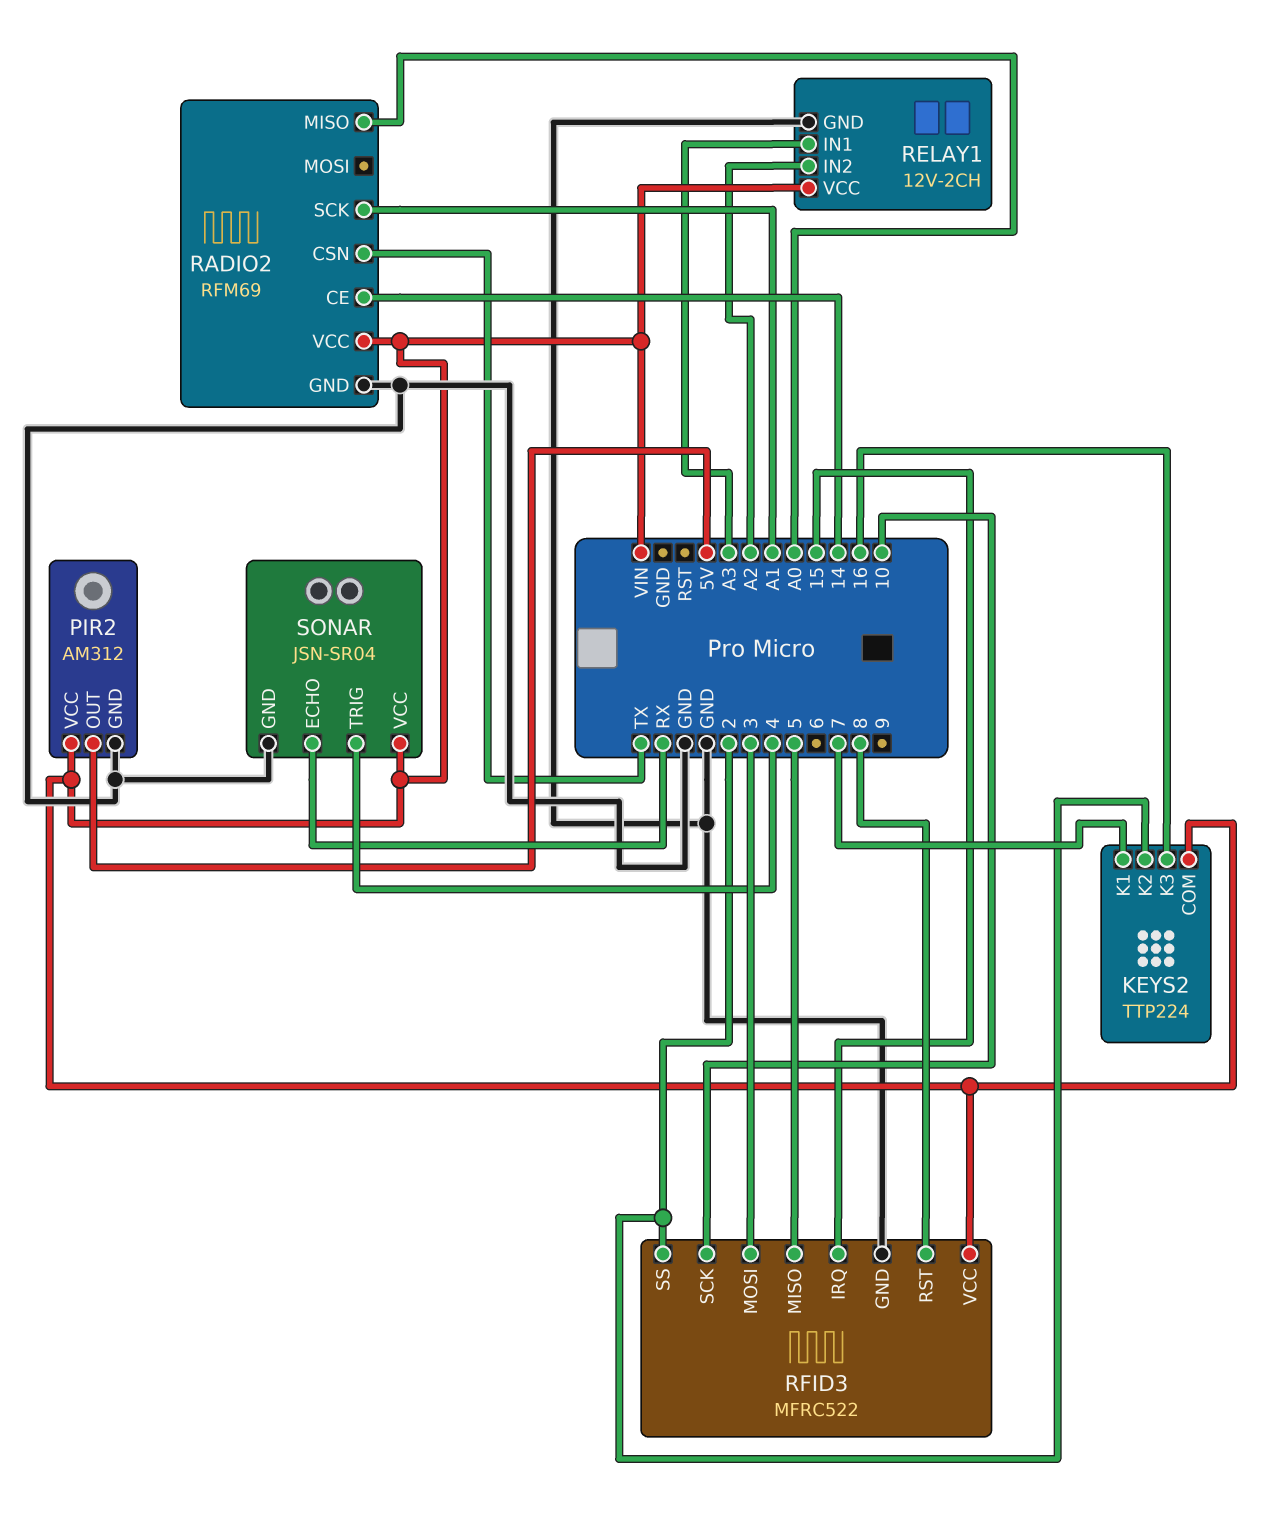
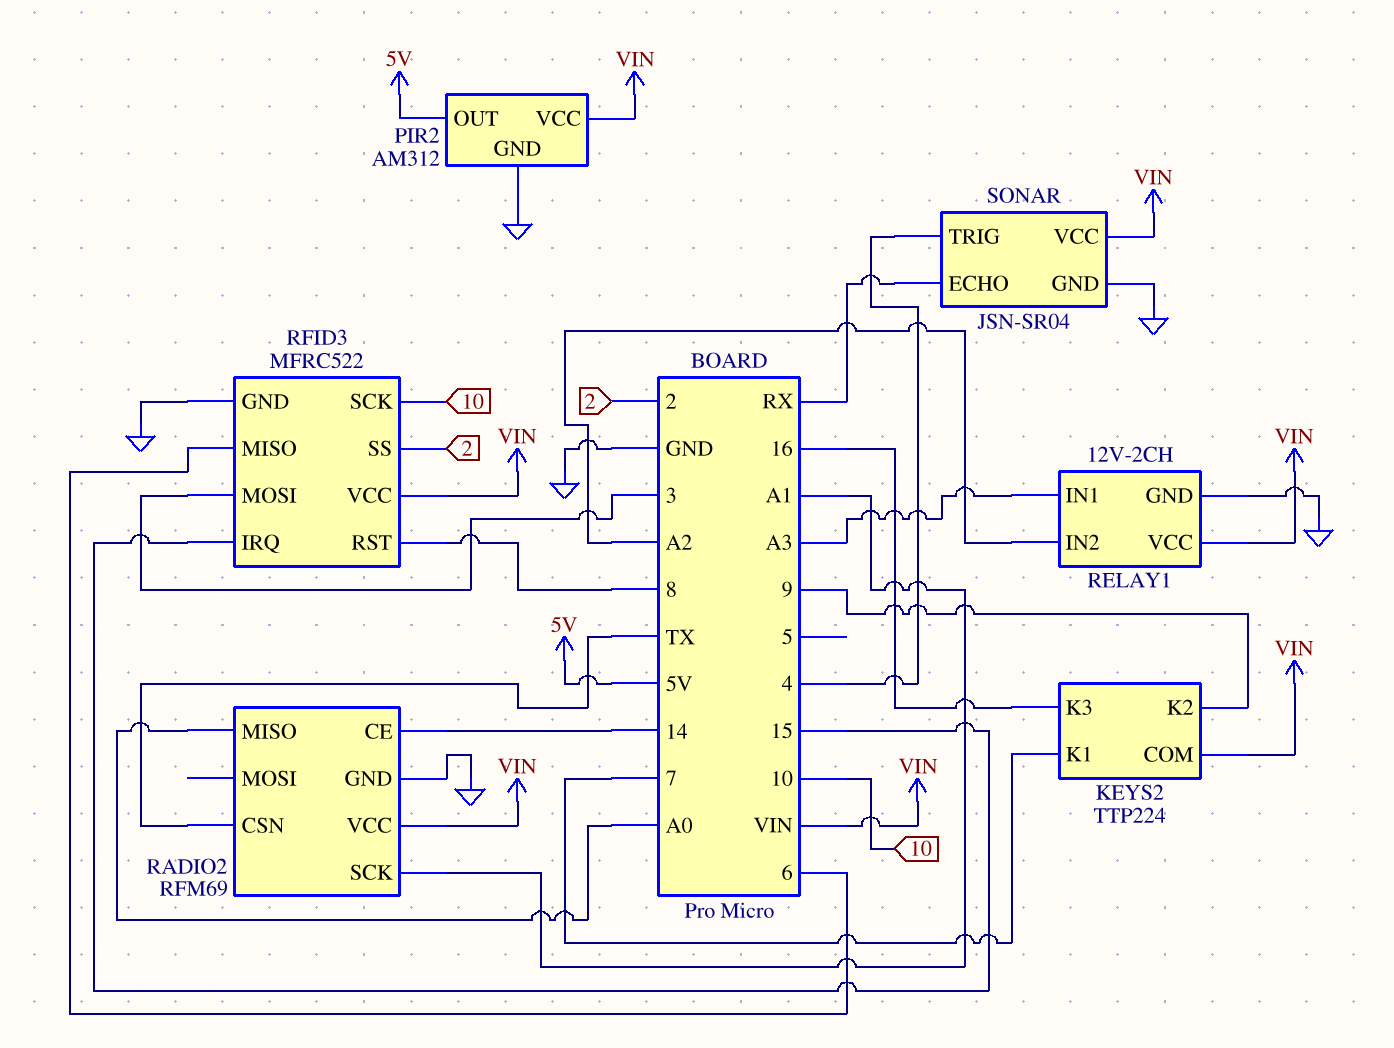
KEYS2 pin K2: 2 -> 9
RFID3 pin MISO: 5 -> 6

